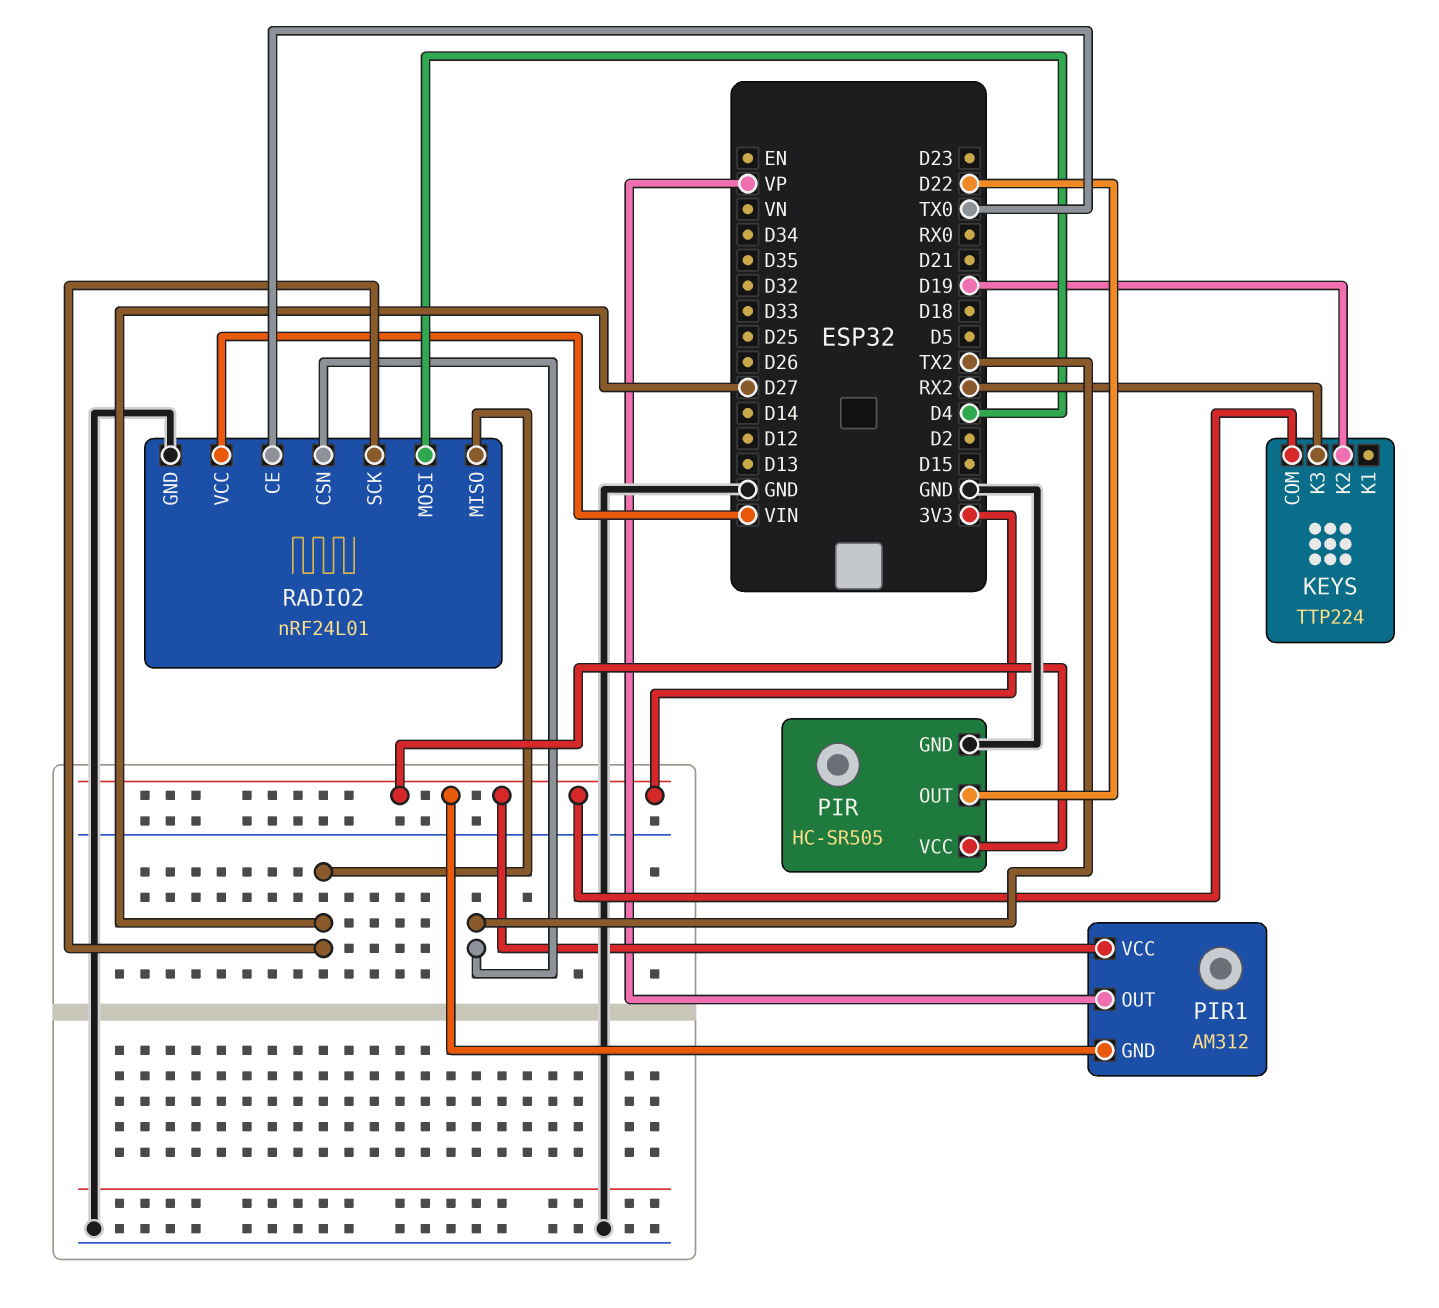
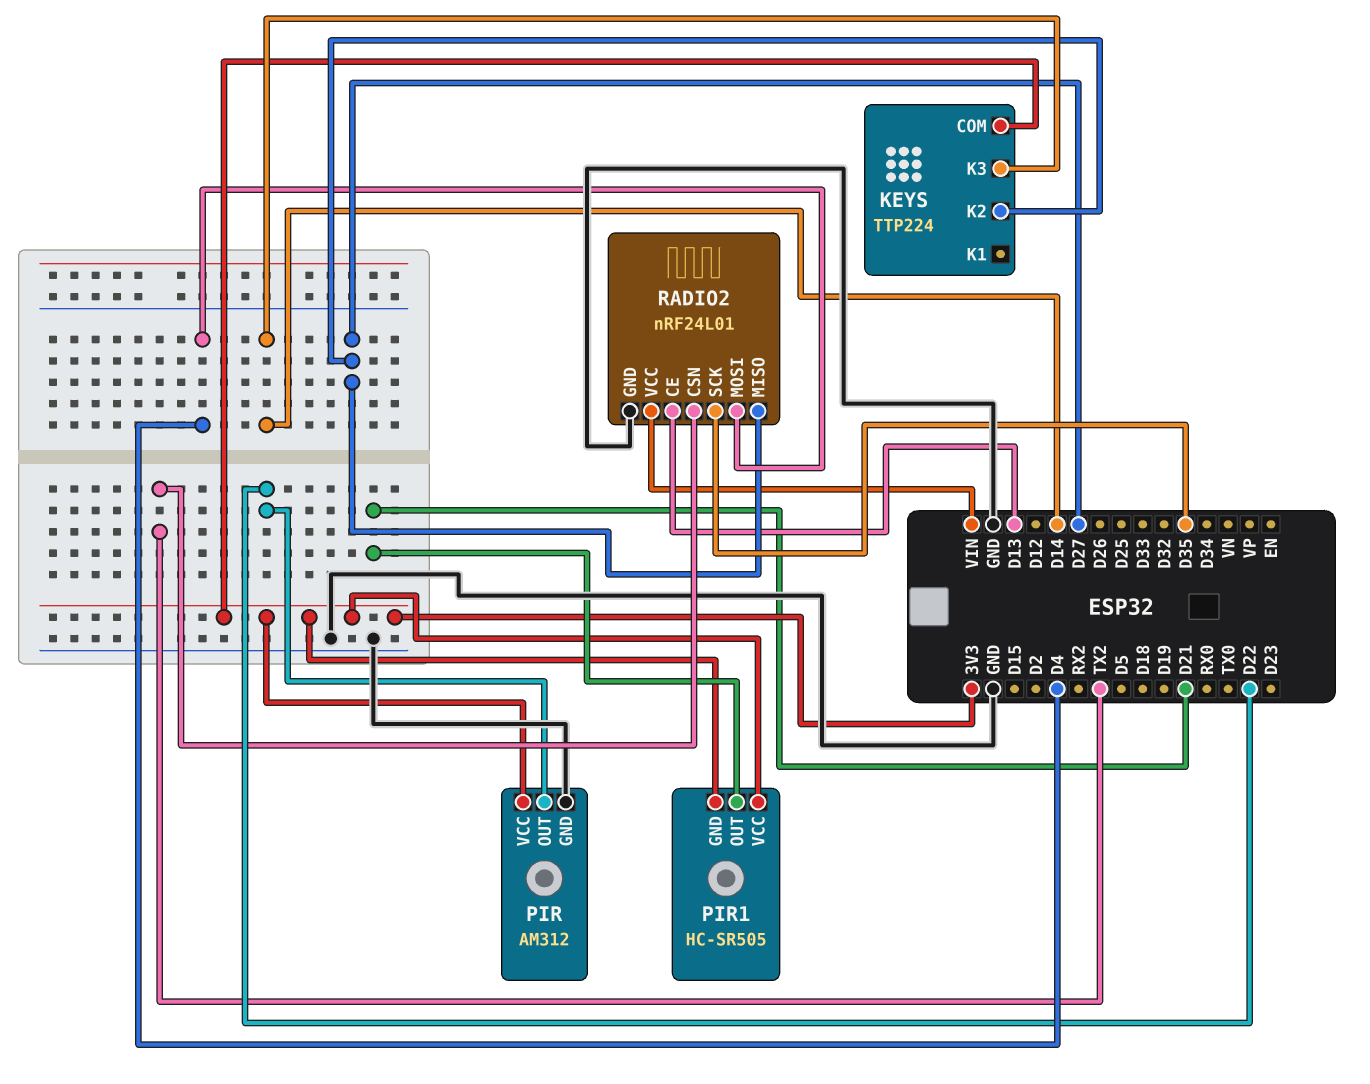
KEYS pin K2: D19 -> D27
KEYS pin K3: RX2 -> D14
PIR: HC-SR505 -> AM312
PIR1: AM312 -> HC-SR505
PIR1 pin OUT: VP -> D21
RADIO2 pin CE: TX0 -> D13
RADIO2 pin SCK: D27 -> D35

